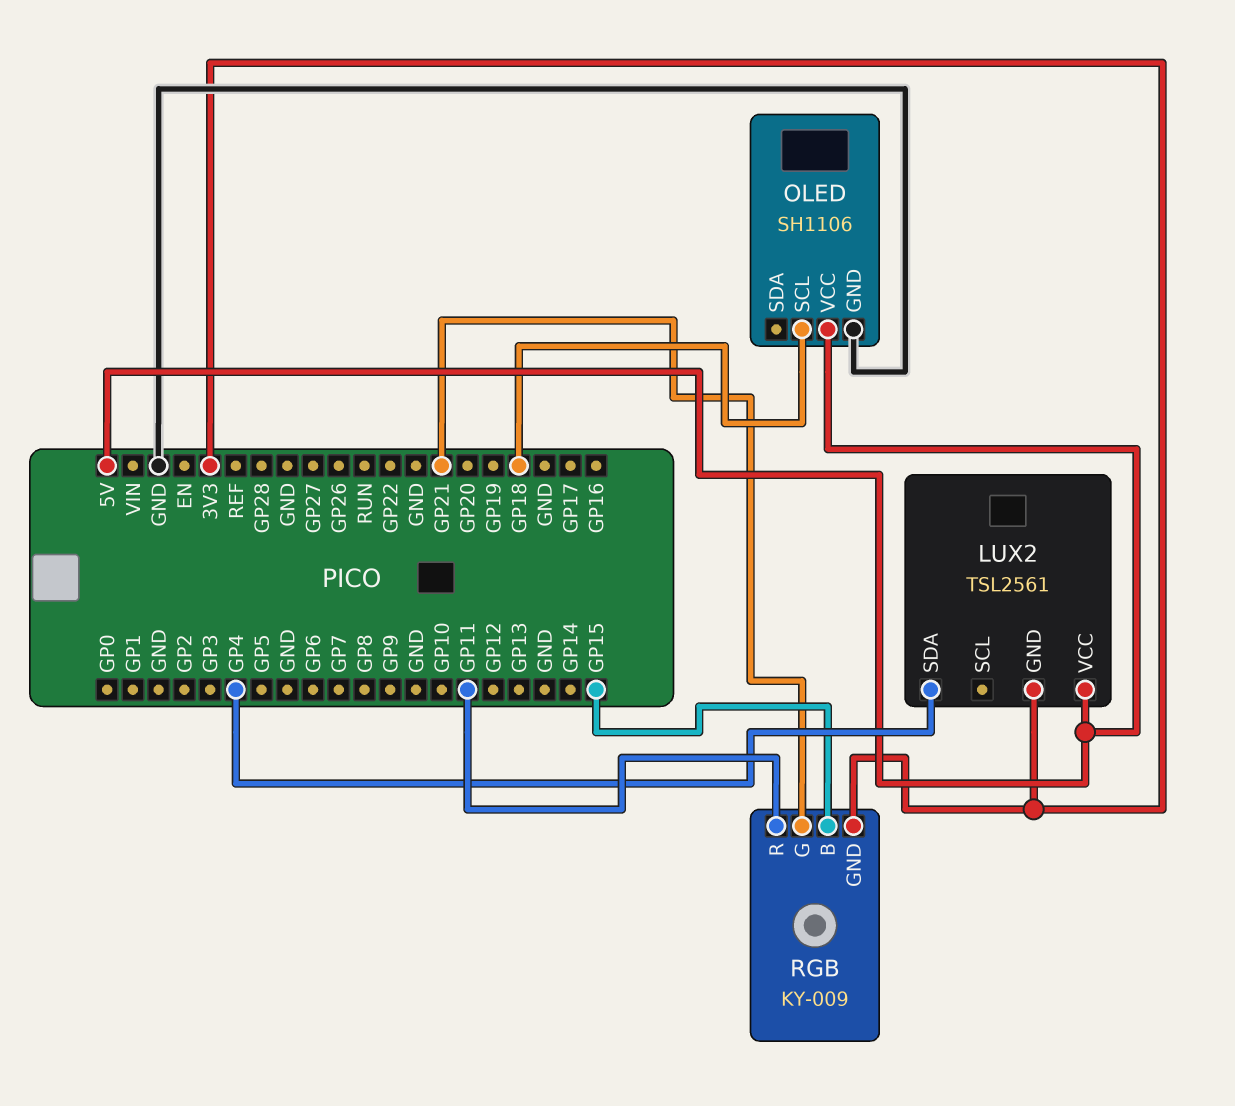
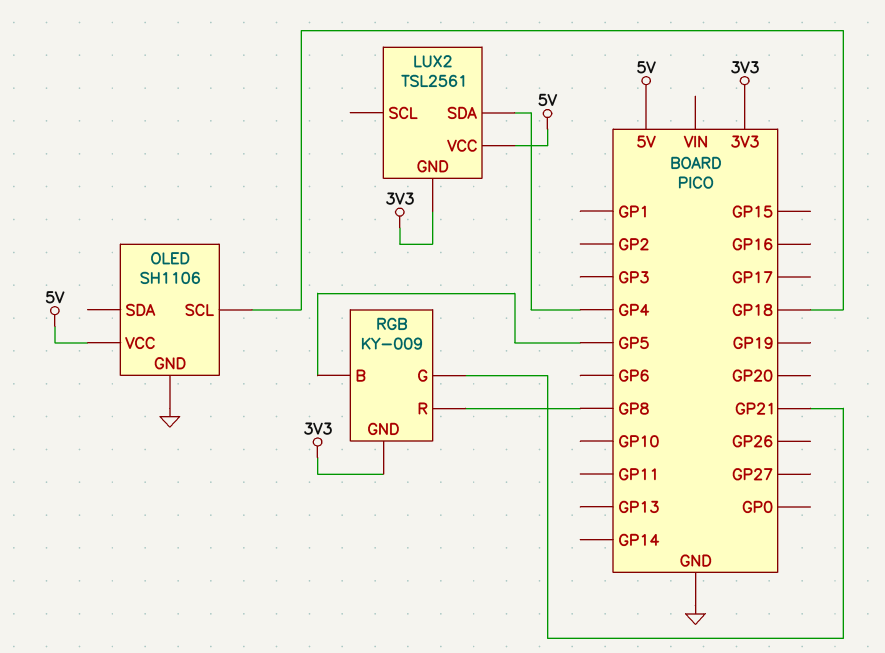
RGB pin B: GP15 -> GP5
RGB pin R: GP11 -> GP8

